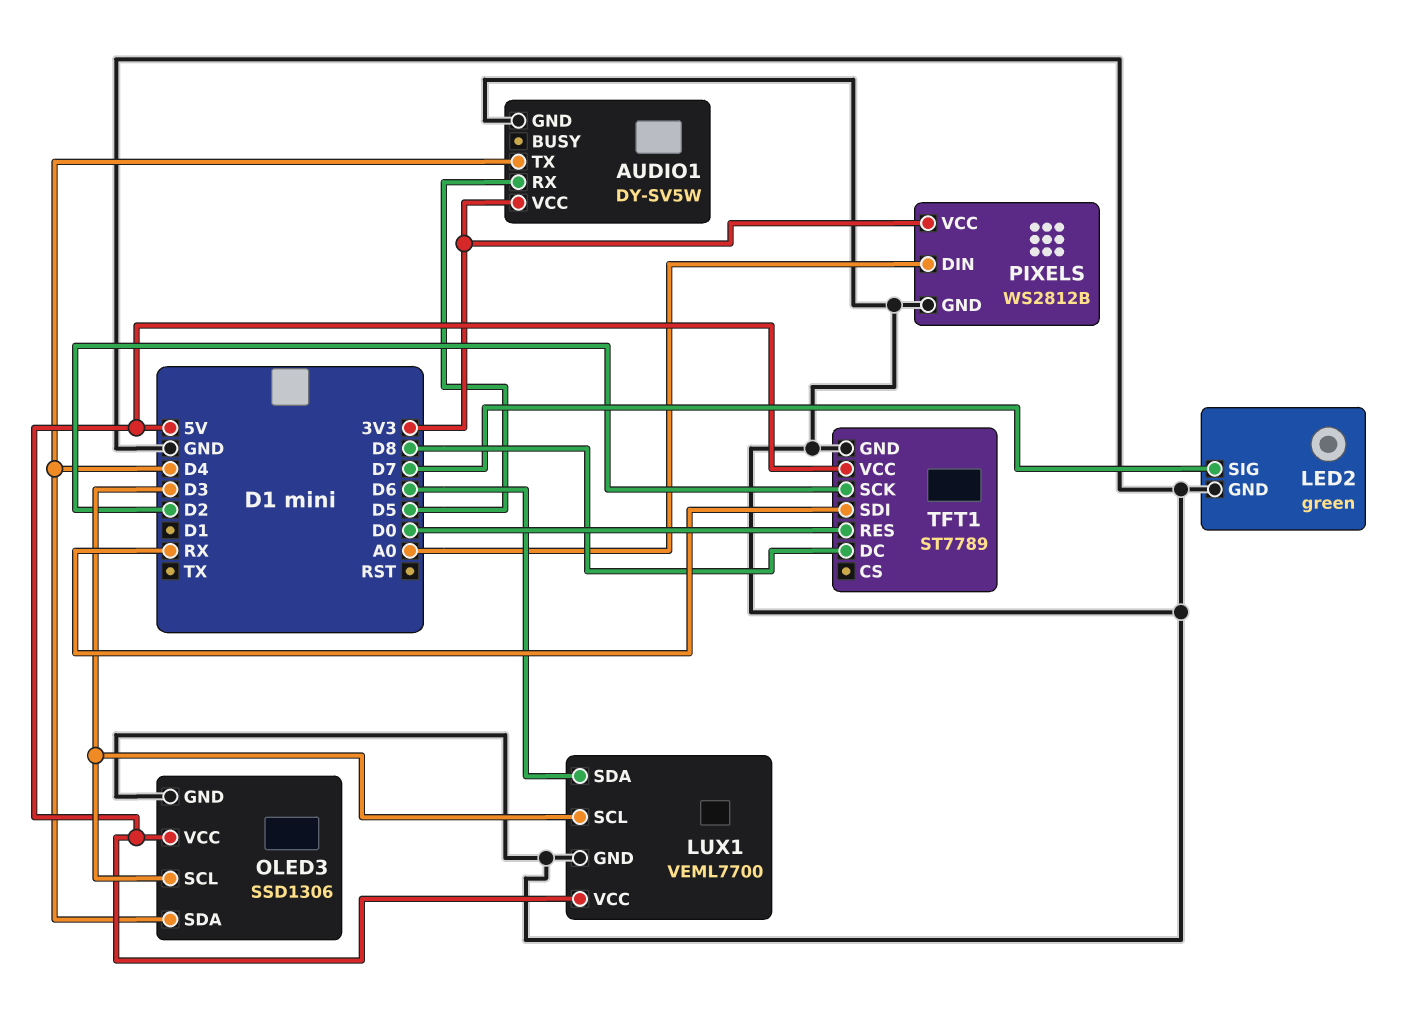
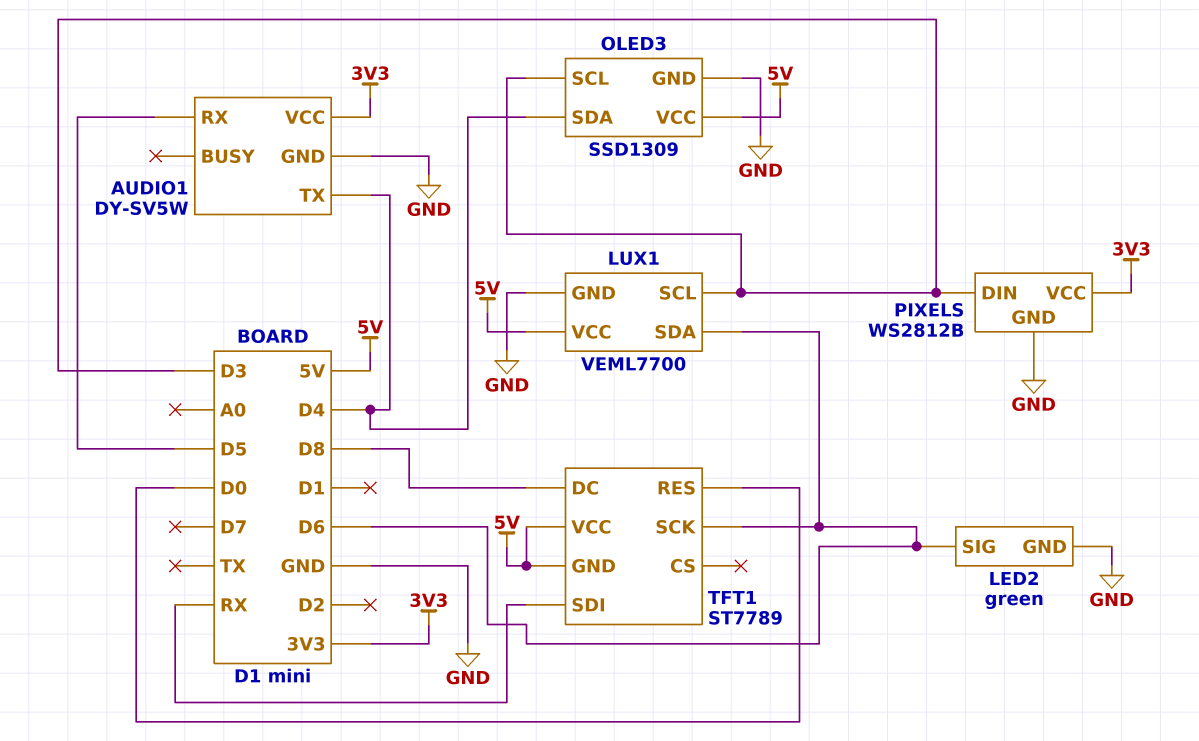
LED2 pin SIG: D7 -> D6
OLED3: SSD1306 -> SSD1309
PIXELS pin DIN: A0 -> D3
TFT1 pin GND: GND -> 5V
TFT1 pin SCK: D2 -> D6

